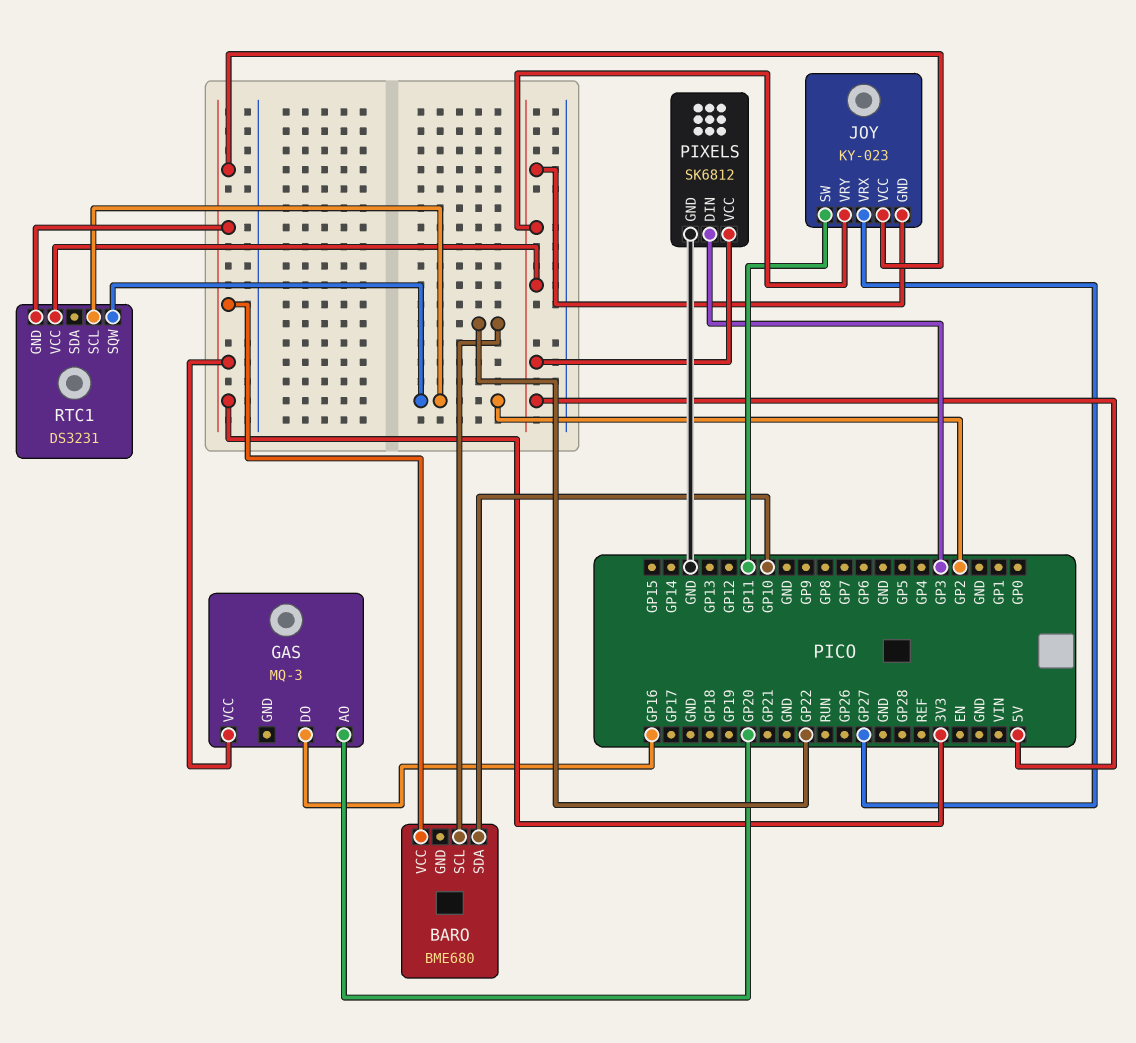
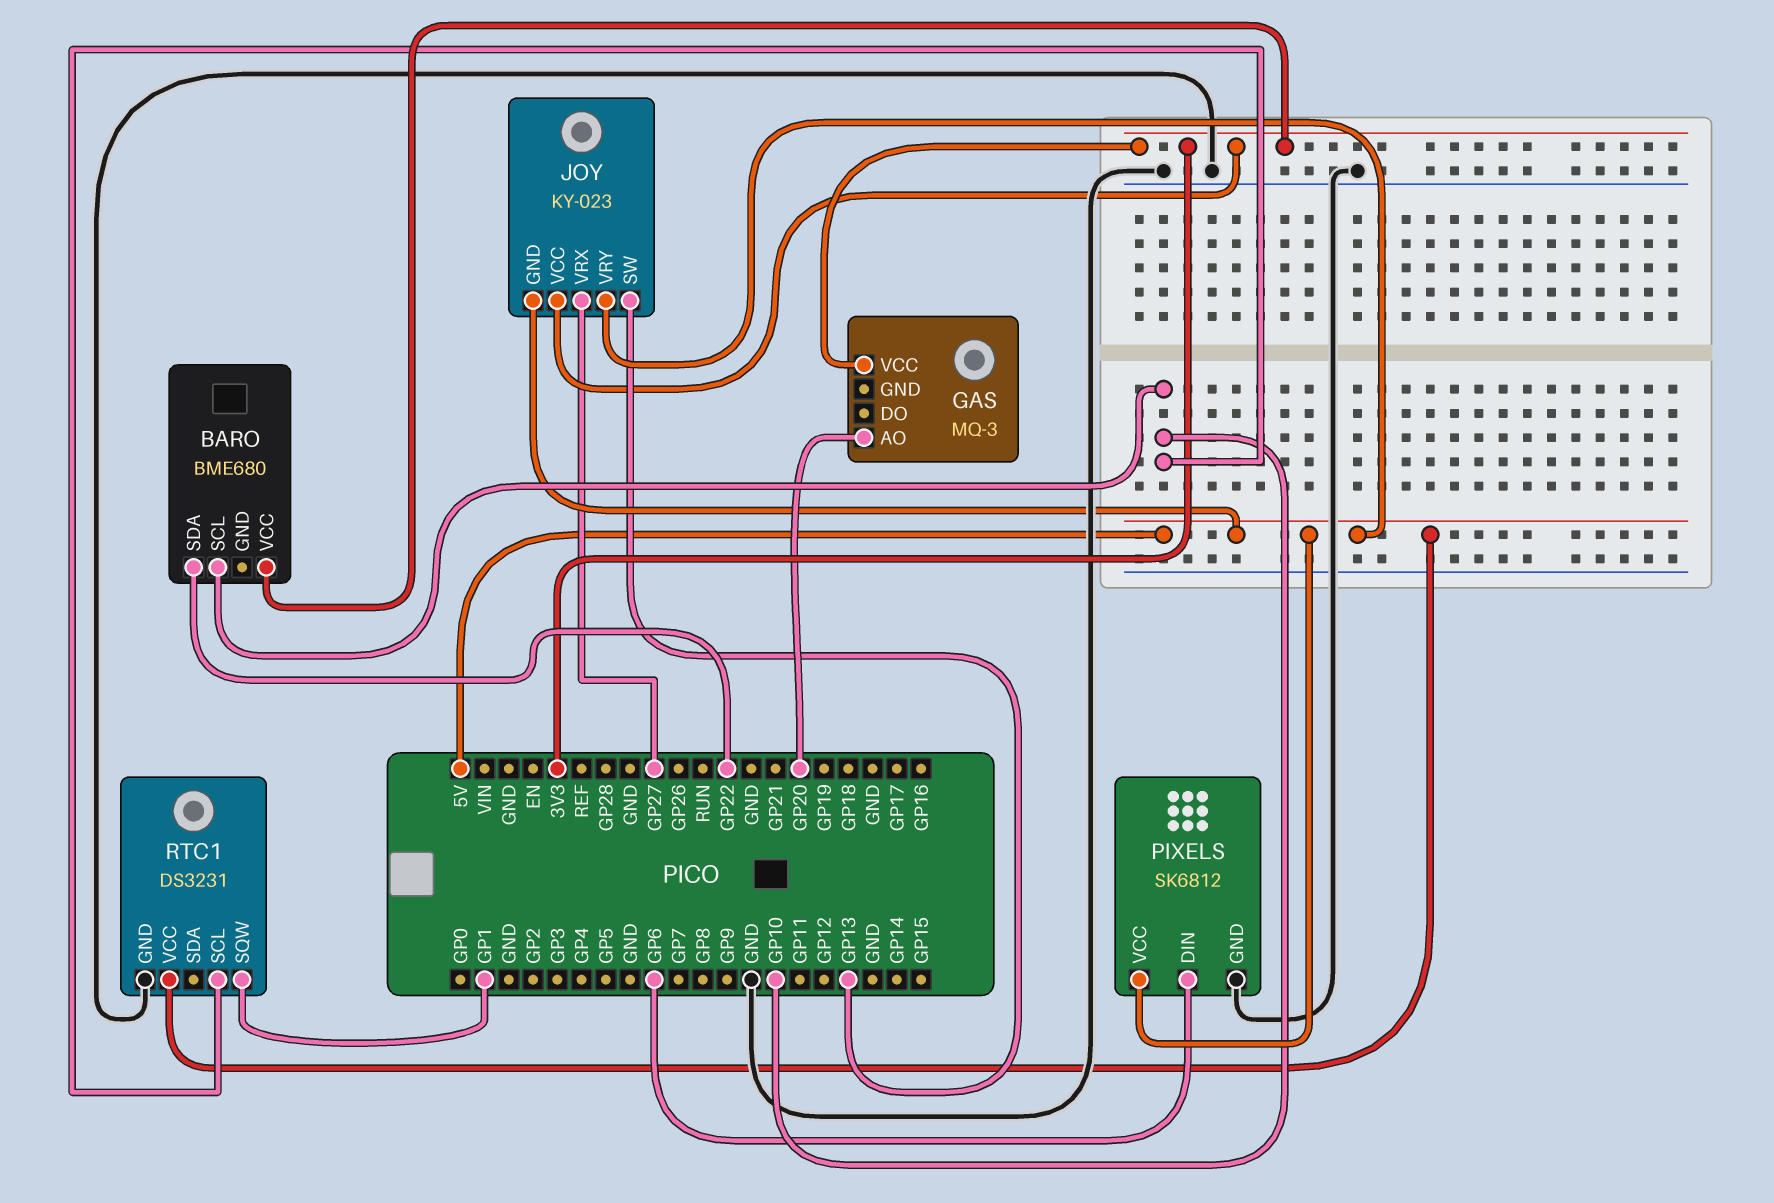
BARO pin SCL: GP22 -> GP10
BARO pin SDA: GP10 -> GP22
GAS pin DO: GP16 -> none
JOY pin SW: GP11 -> GP13
PIXELS pin DIN: GP3 -> GP6
RTC1 pin GND: 3V3 -> GND
RTC1 pin SCL: GP2 -> GP10
RTC1 pin SQW: GP2 -> GP1

